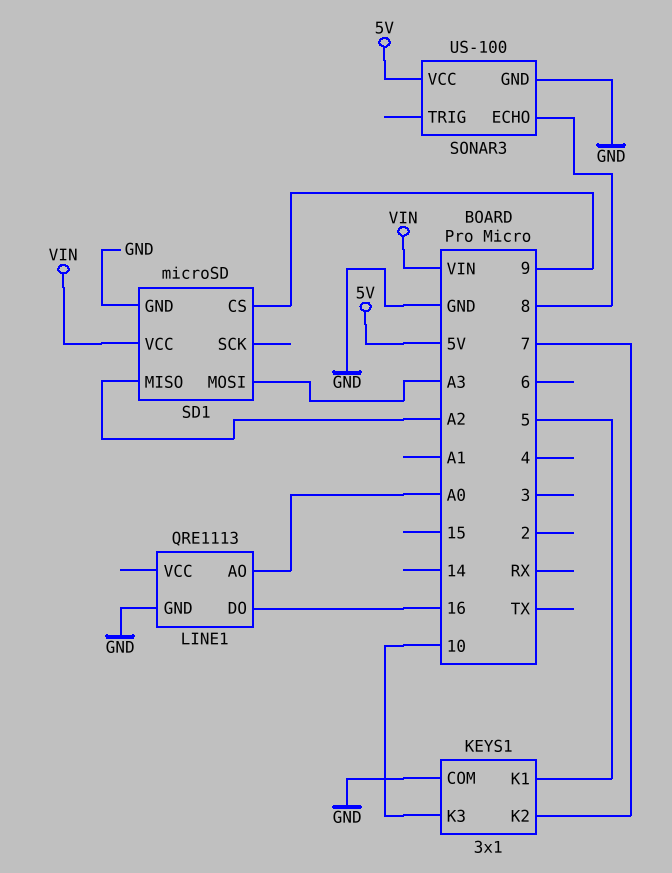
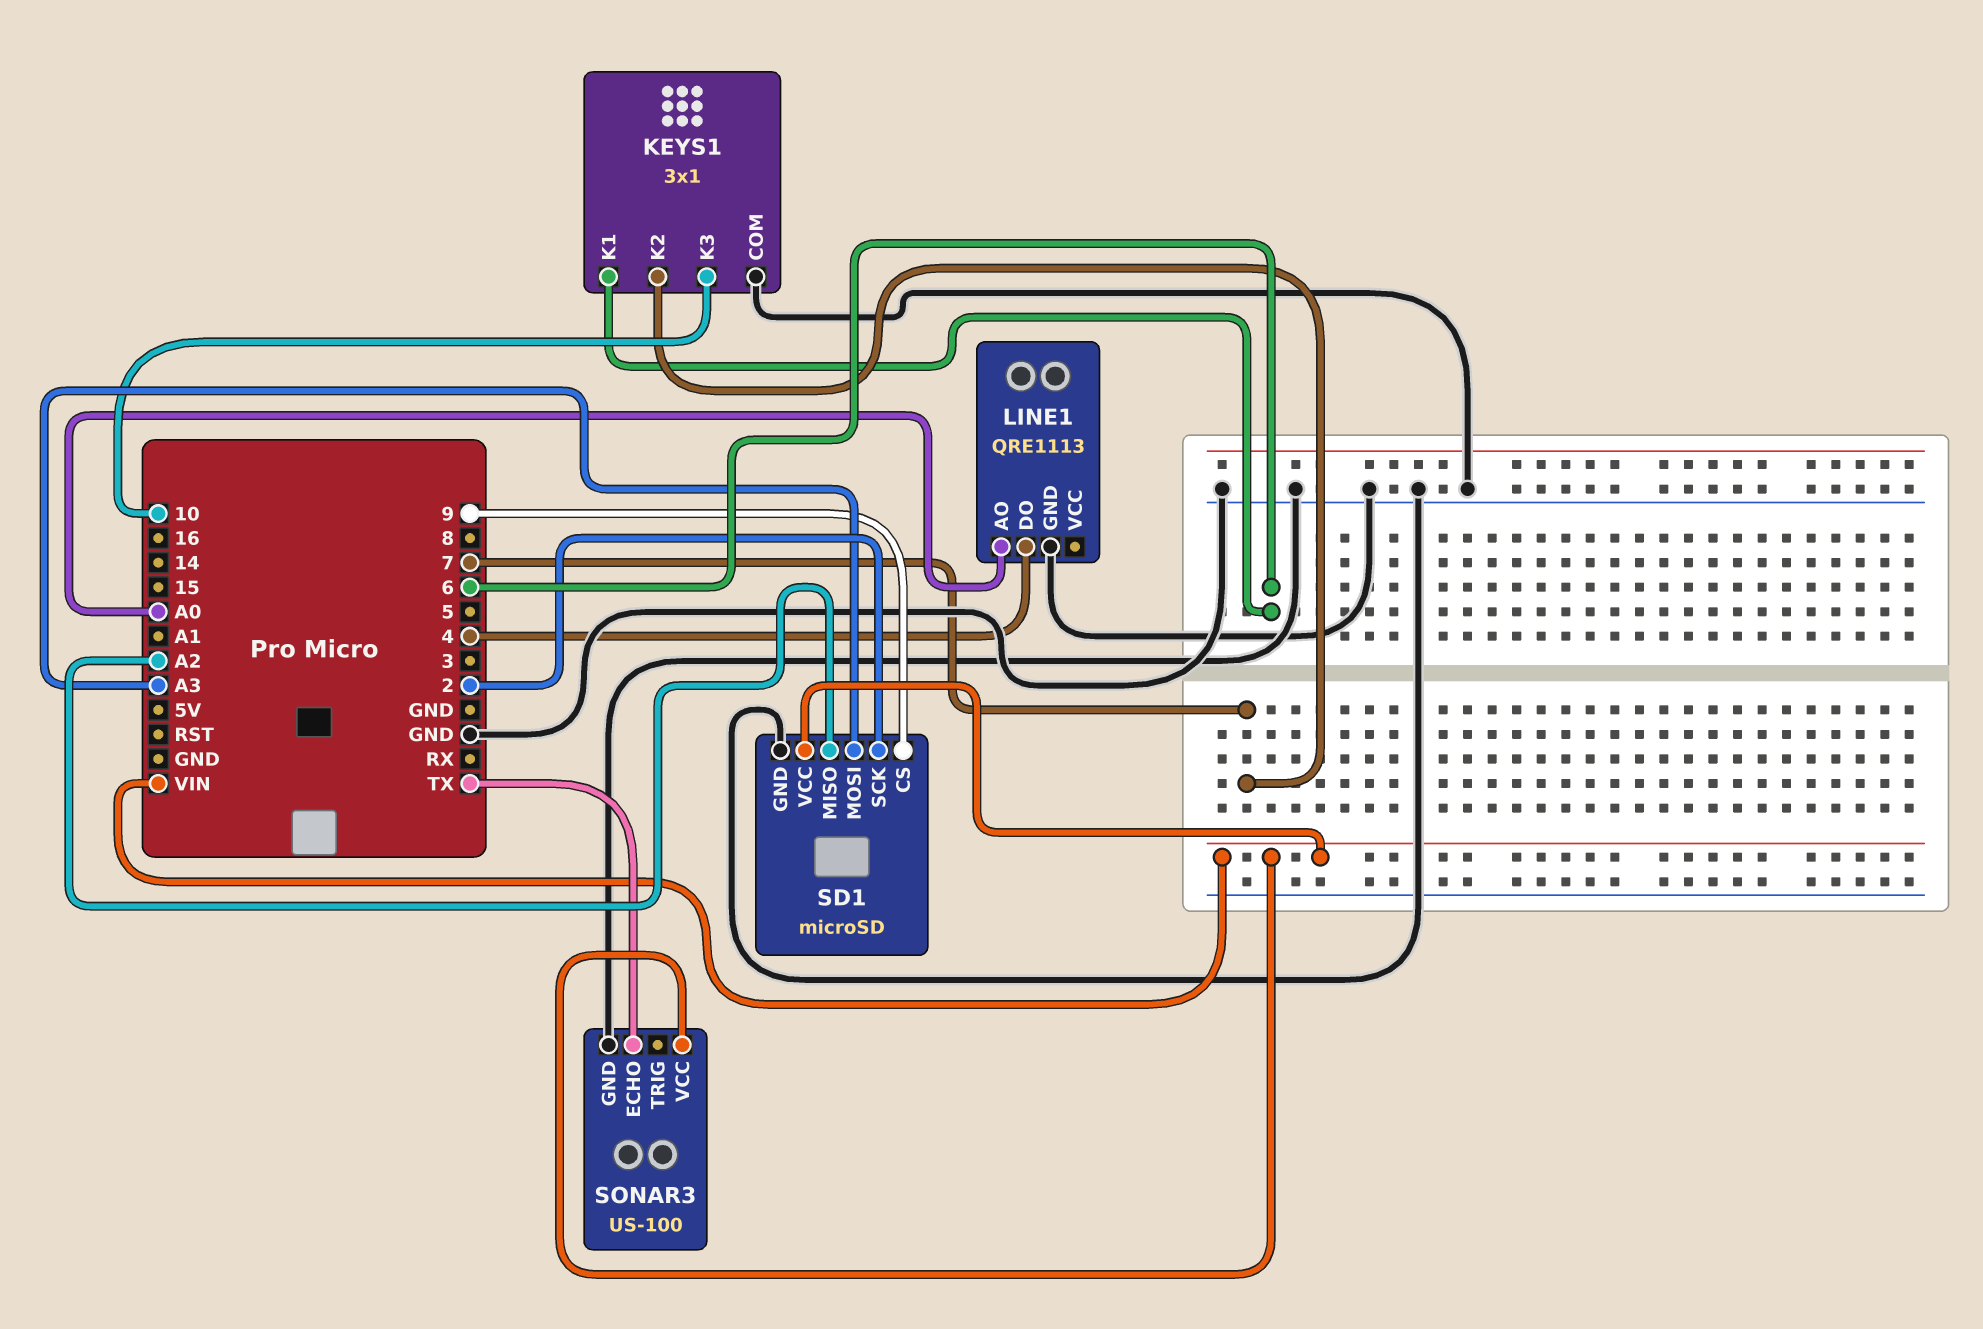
KEYS1 pin K1: 5 -> 6
LINE1 pin DO: 16 -> 4
SD1 pin SCK: none -> 2
SONAR3 pin ECHO: 8 -> TX
SONAR3 pin VCC: 5V -> VIN

